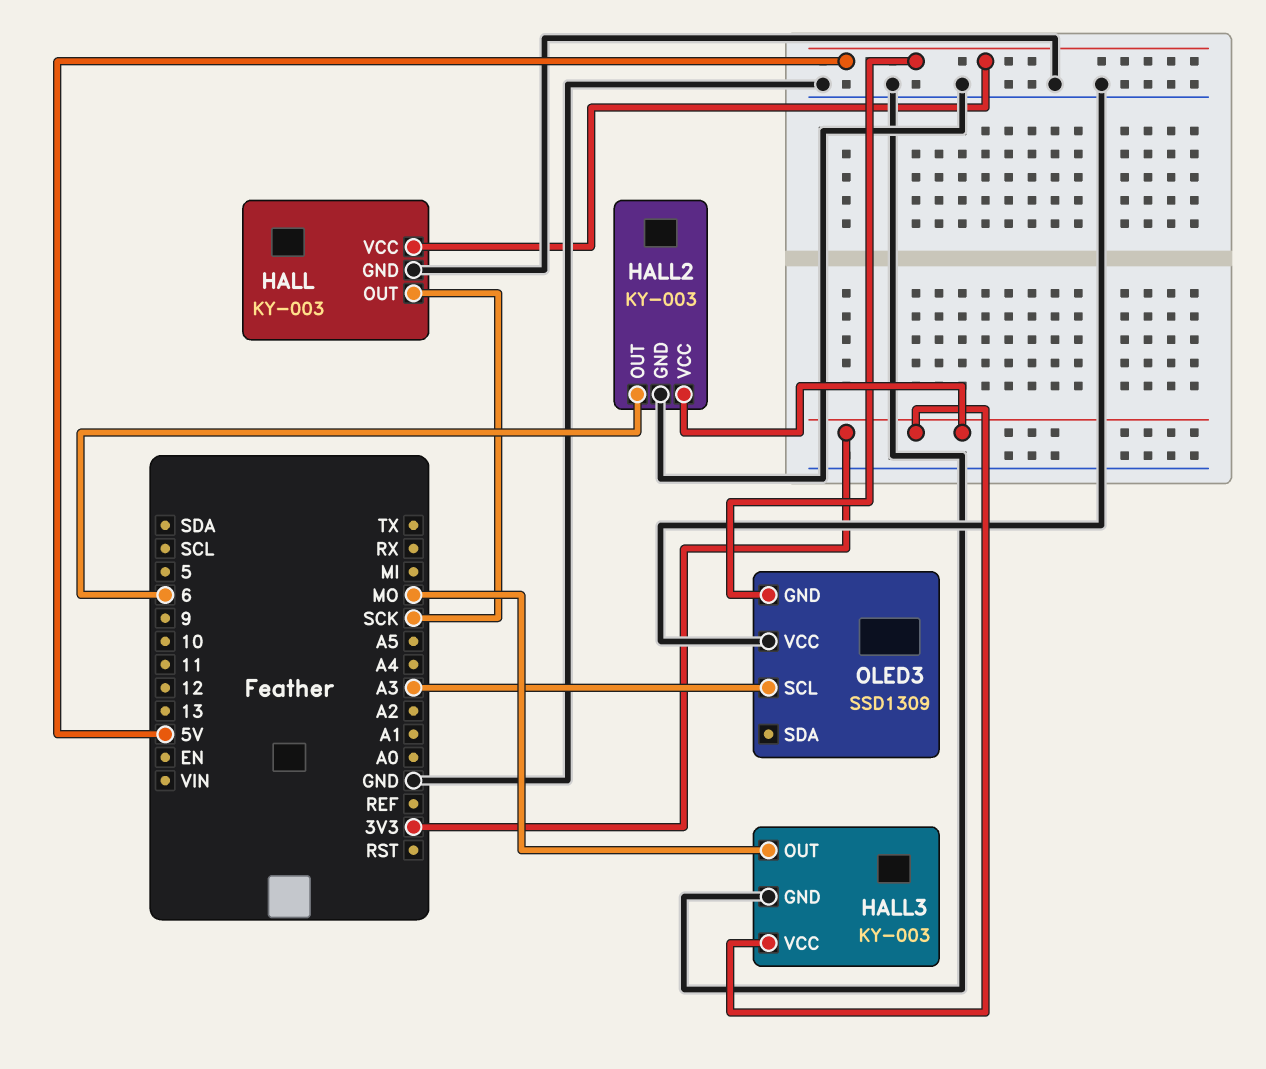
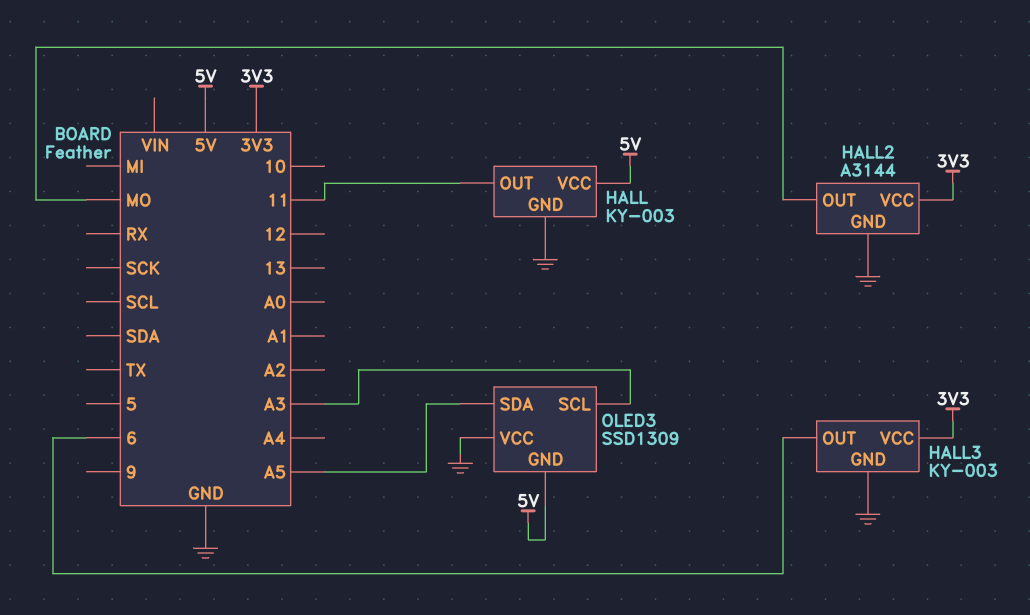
HALL pin OUT: SCK -> 11
HALL2: KY-003 -> A3144
HALL2 pin OUT: 6 -> MO
HALL3 pin OUT: MO -> 6
OLED3 pin SDA: none -> A5

